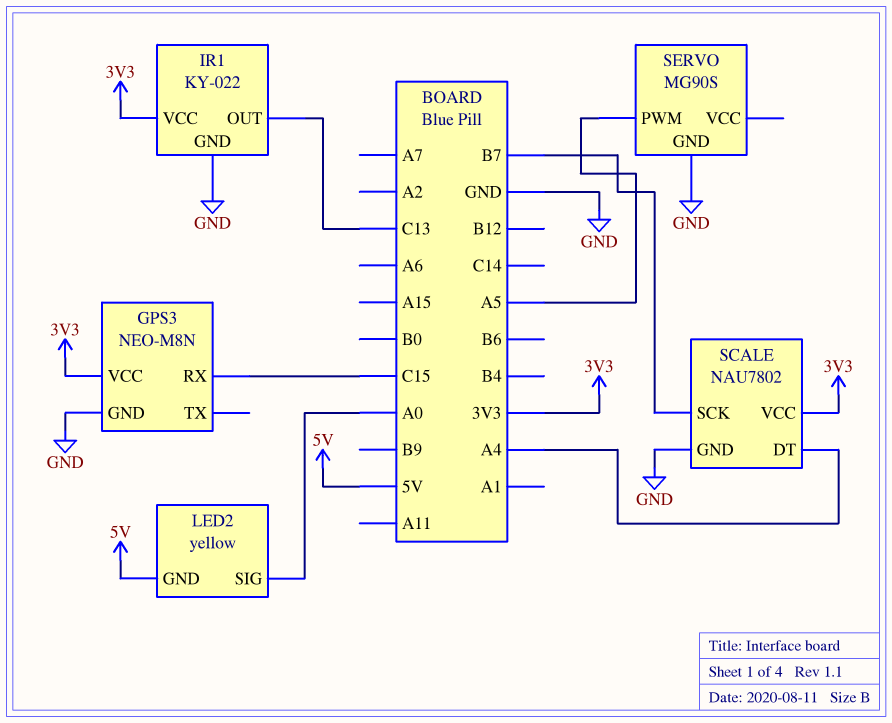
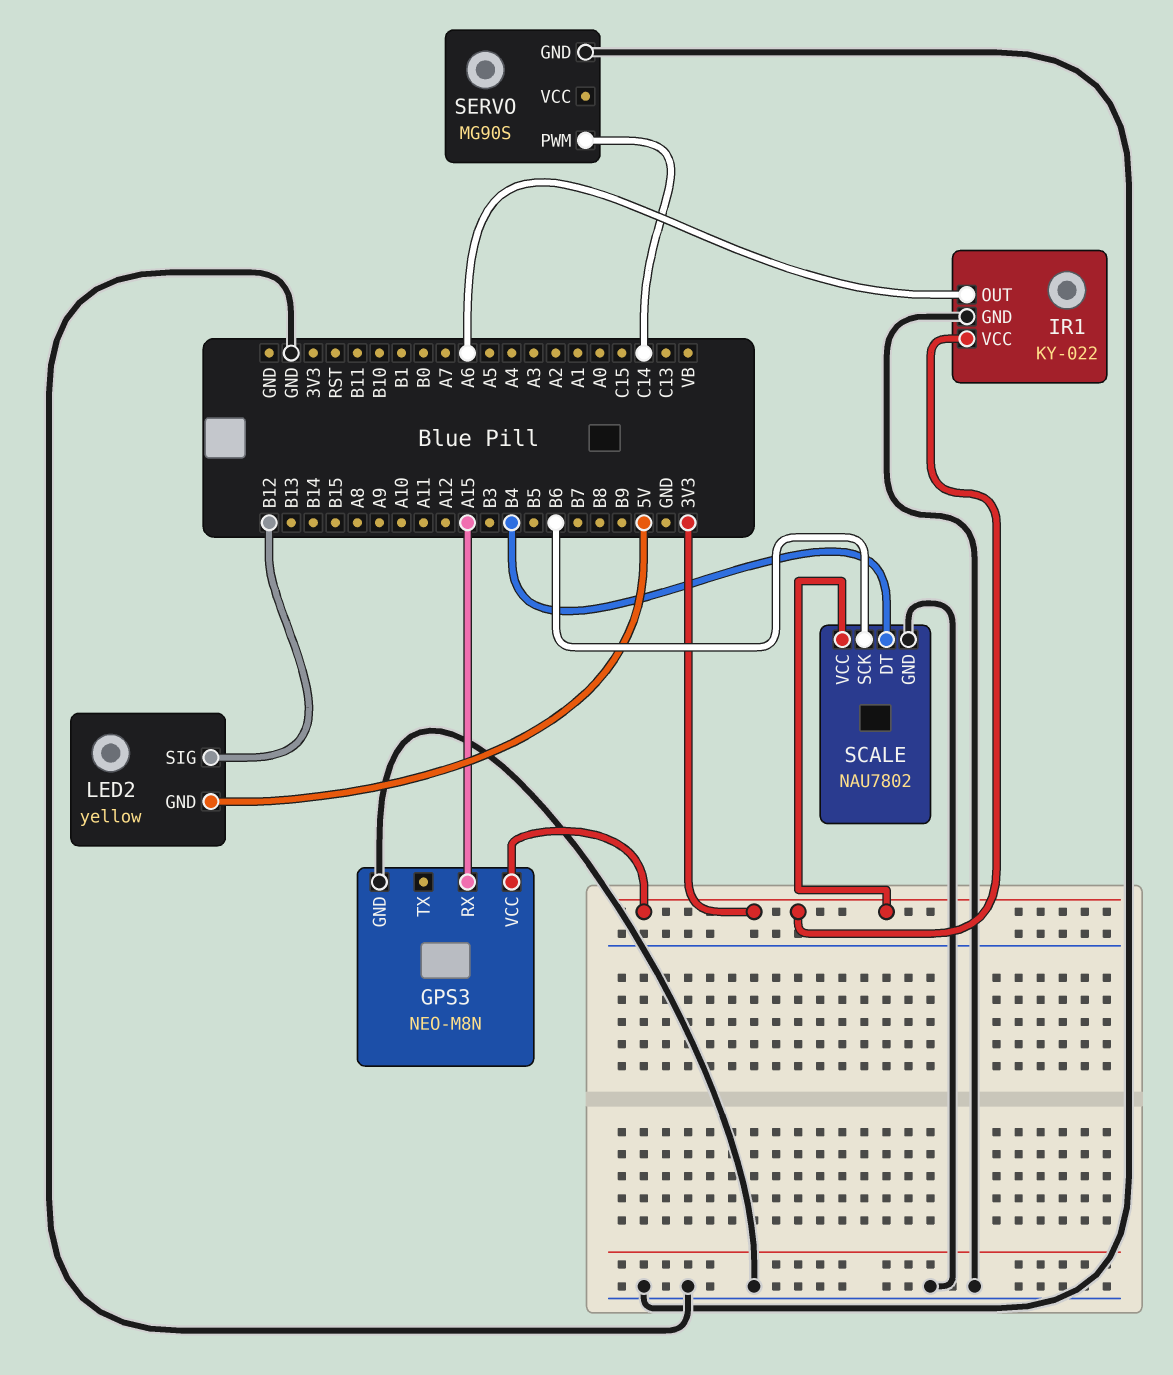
GPS3 pin RX: C15 -> A15
IR1 pin OUT: C13 -> A6
LED2 pin SIG: A0 -> B12
SCALE pin DT: A4 -> B4
SCALE pin SCK: B7 -> B6
SERVO pin PWM: A5 -> C14

